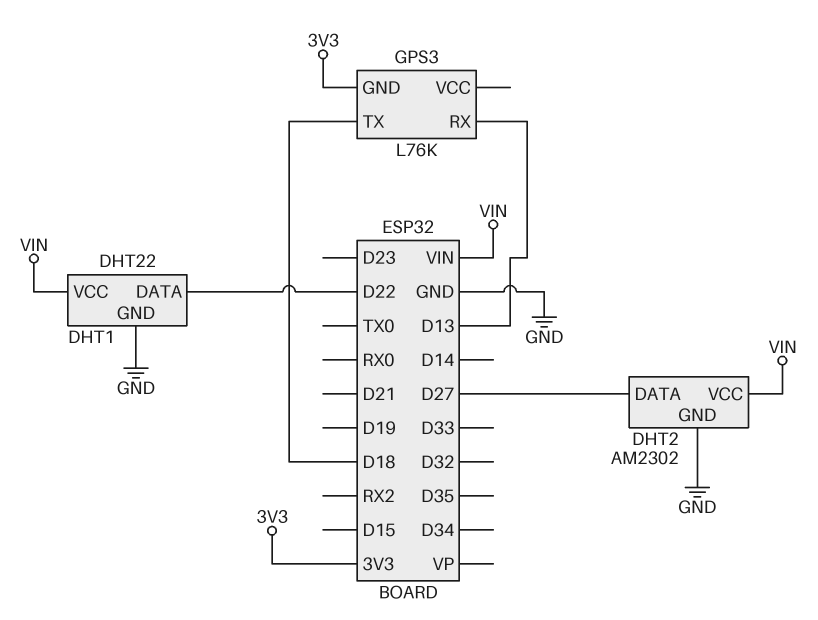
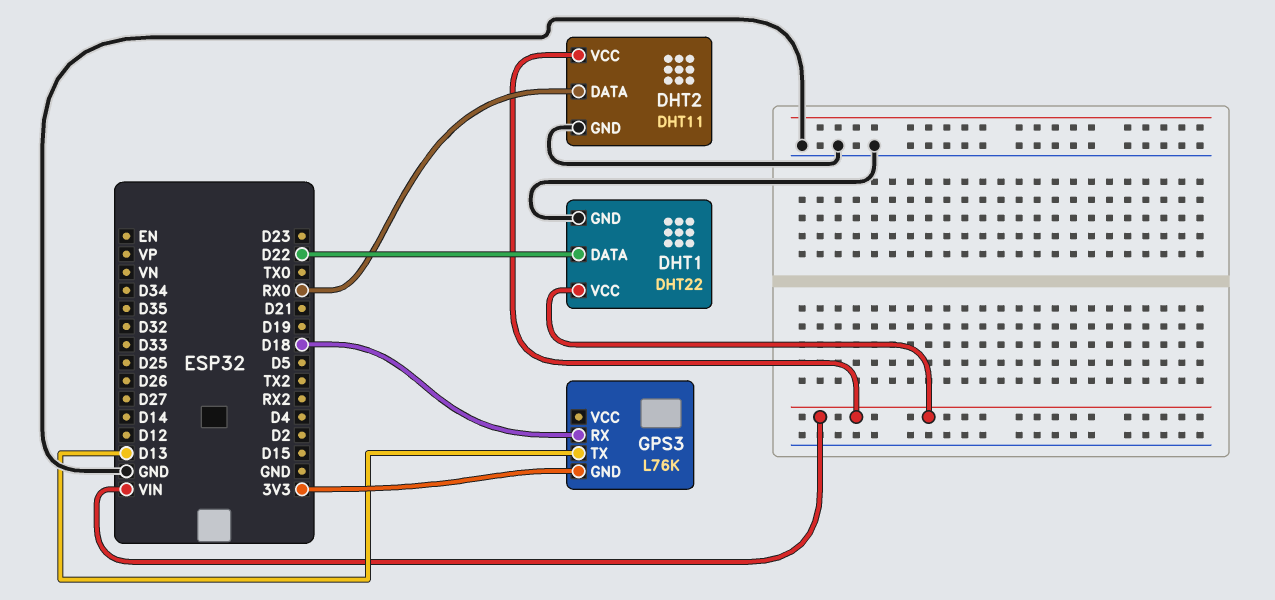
DHT2: AM2302 -> DHT11
DHT2 pin DATA: D27 -> RX0
GPS3 pin RX: D13 -> D18
GPS3 pin TX: D18 -> D13

